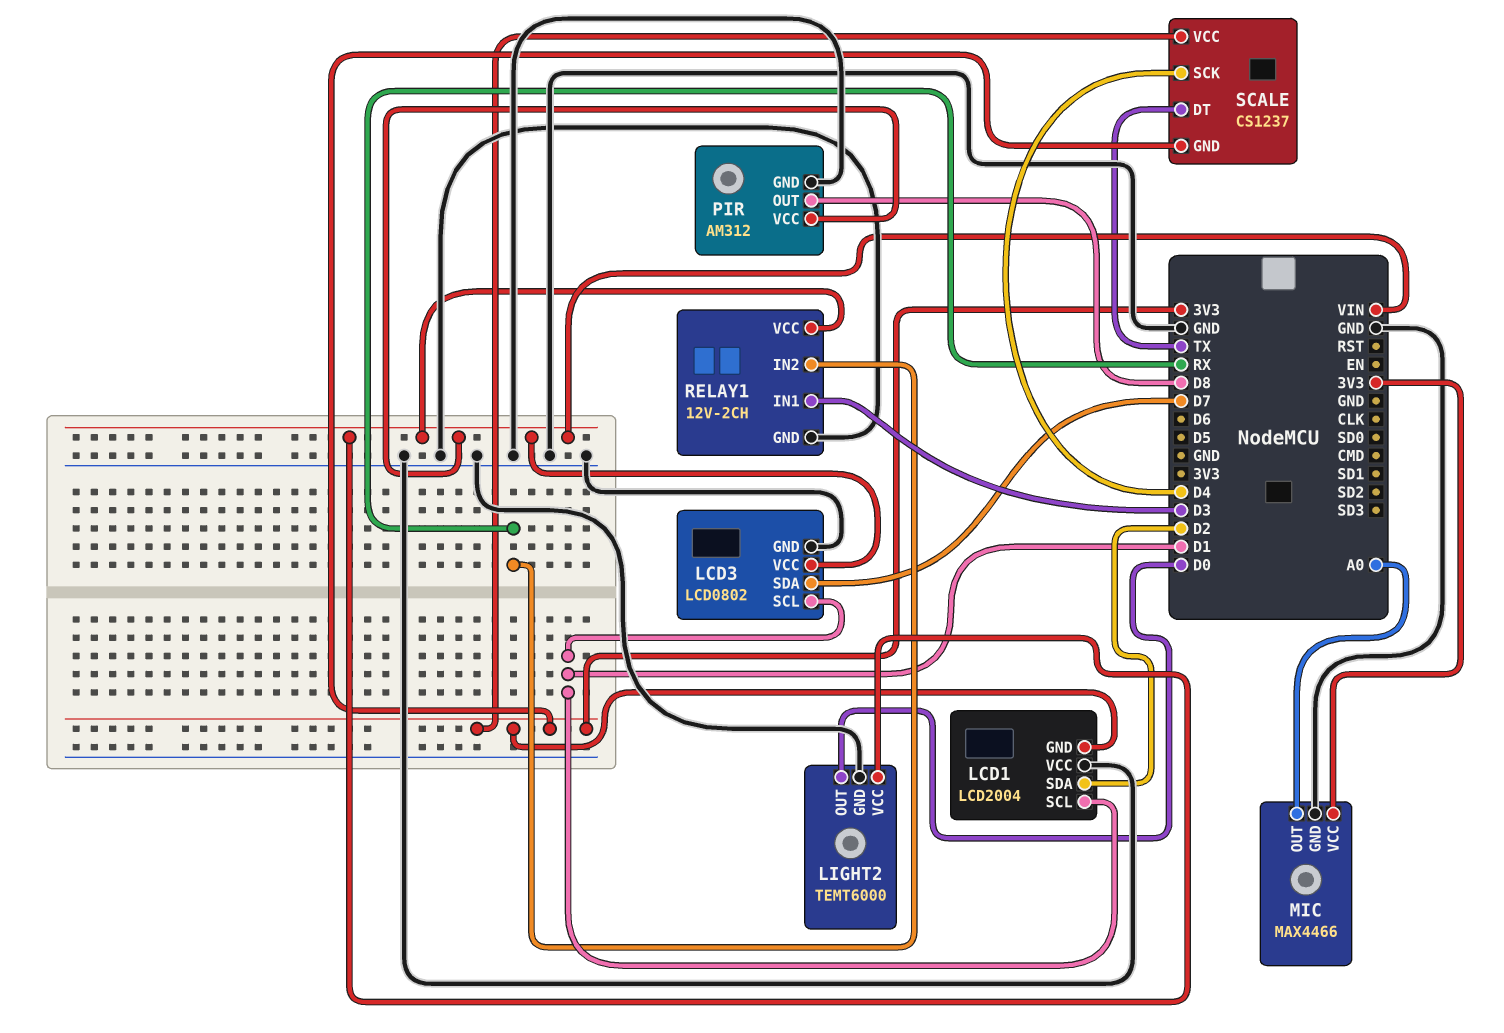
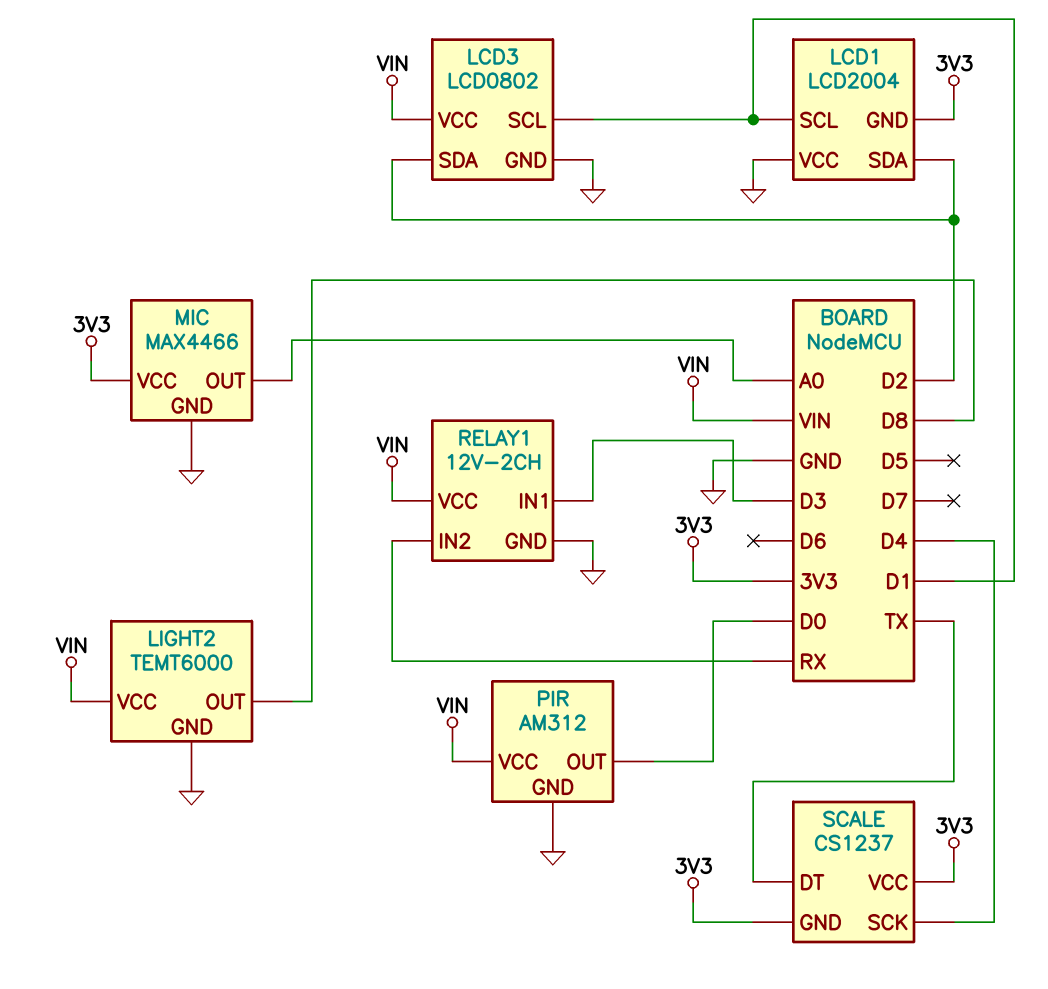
LCD3 pin SDA: D7 -> D2
LIGHT2 pin OUT: D0 -> D8
PIR pin OUT: D8 -> D0

